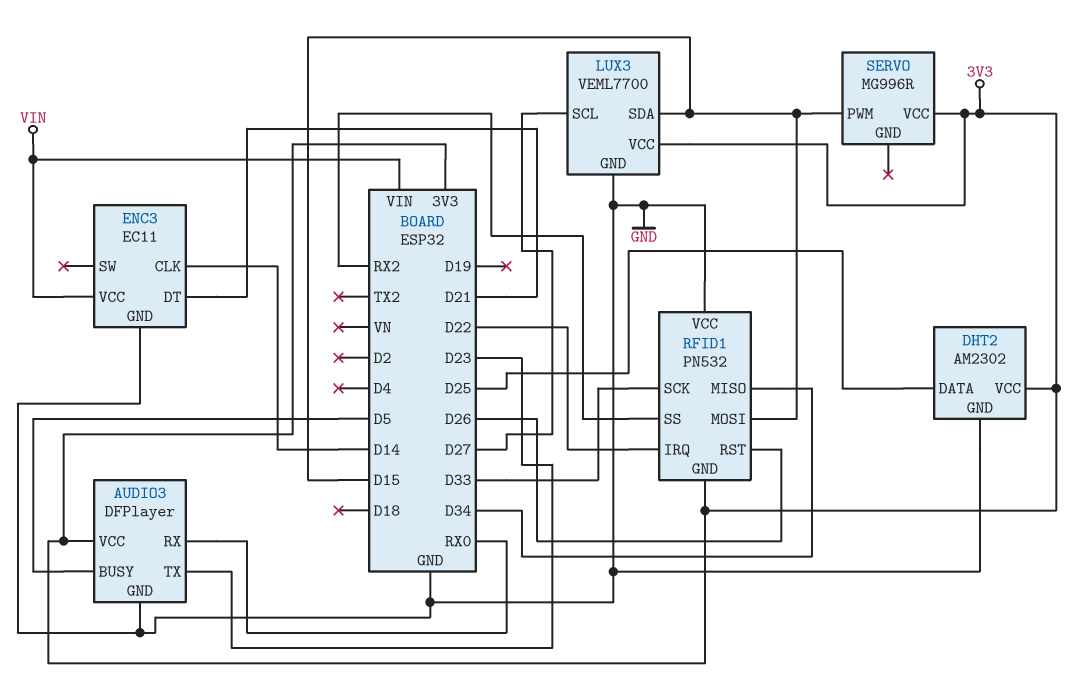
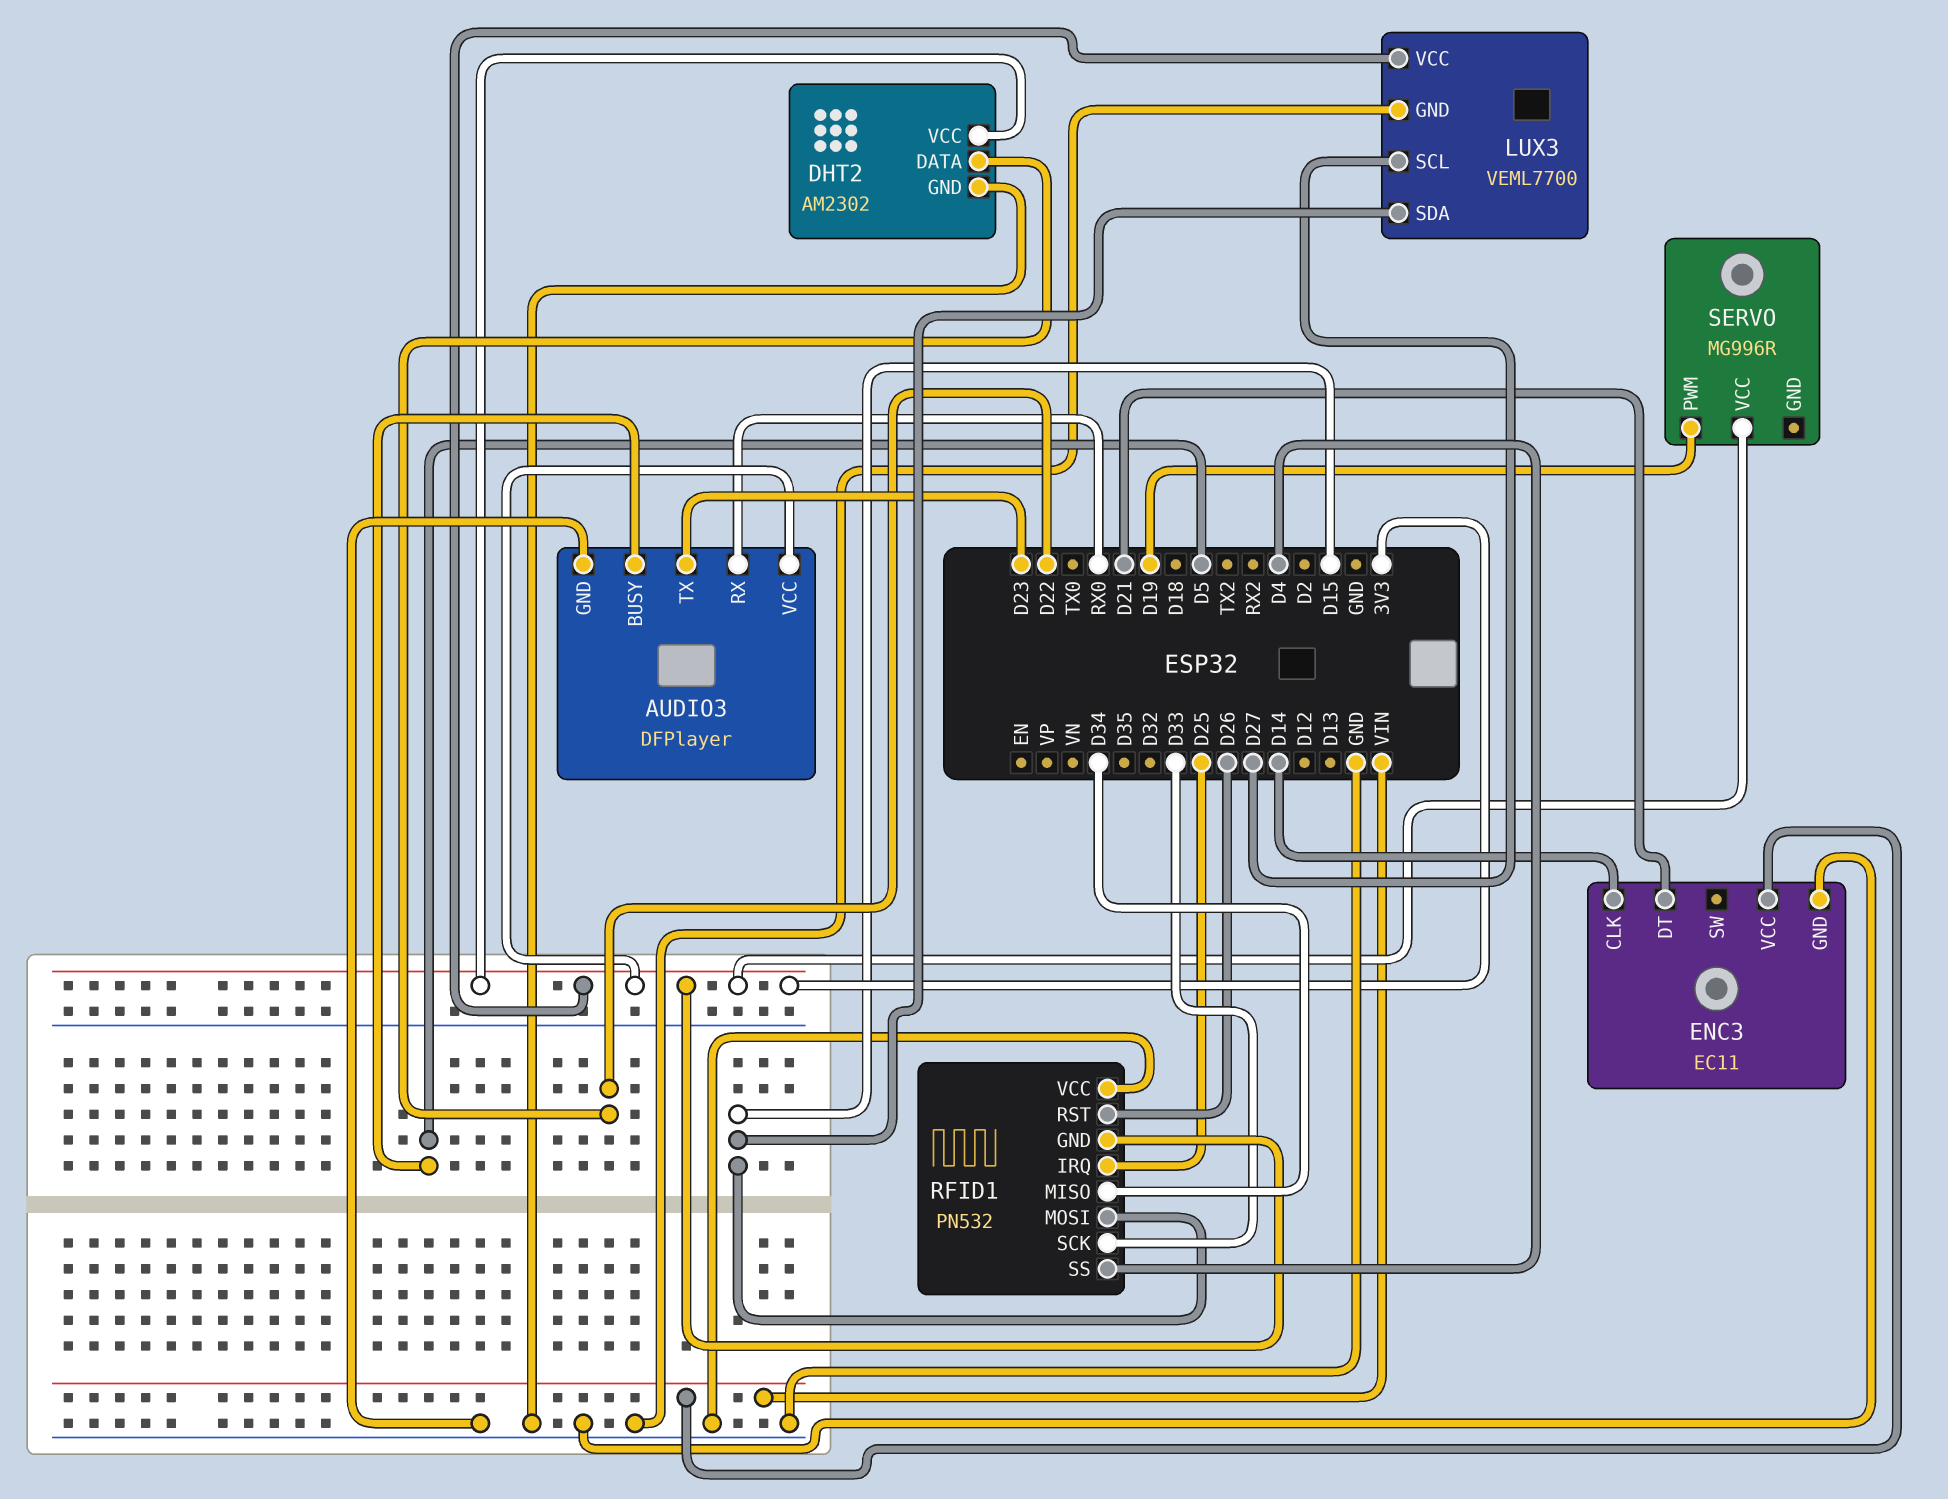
DHT2 pin DATA: D25 -> D22
RFID1 pin IRQ: D22 -> D25
RFID1 pin SS: RX2 -> D4
SERVO pin PWM: D15 -> D19

